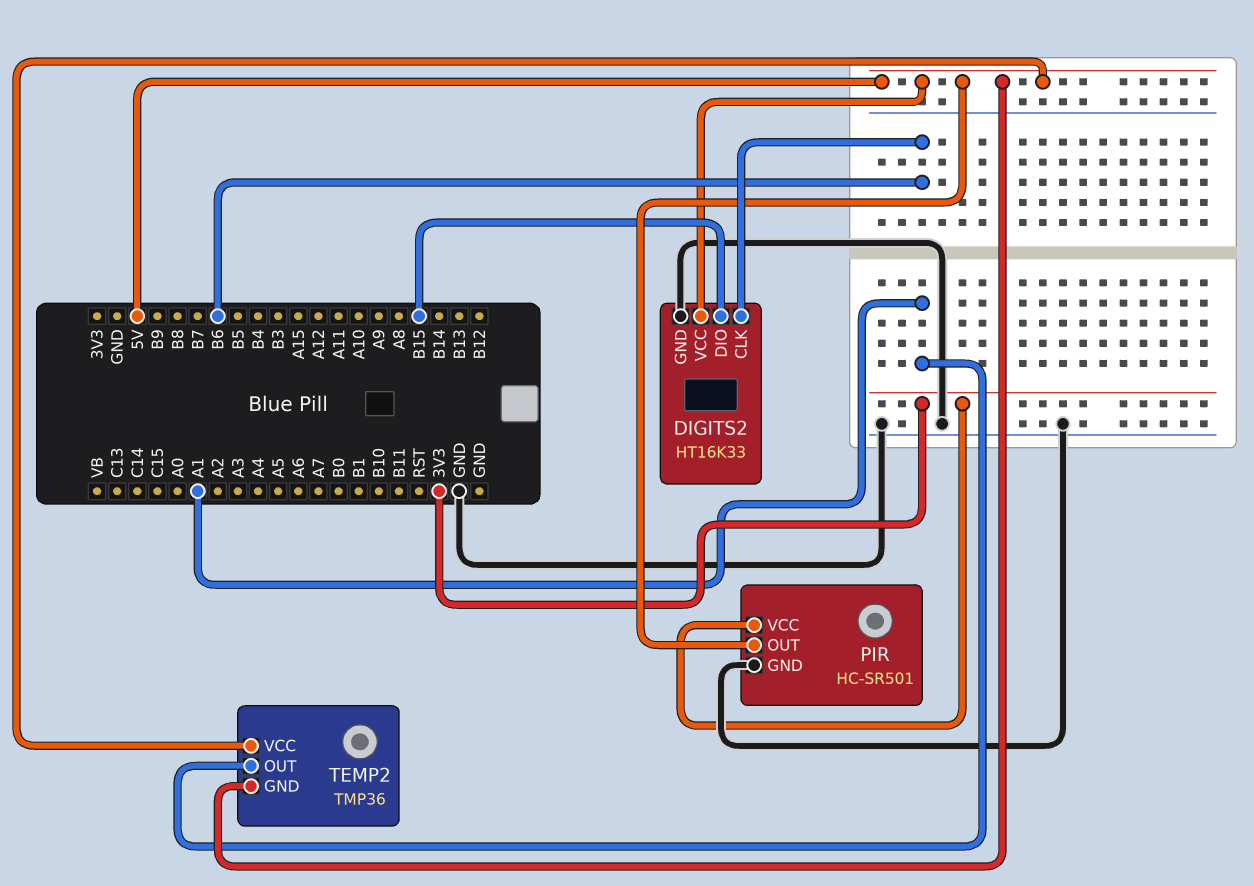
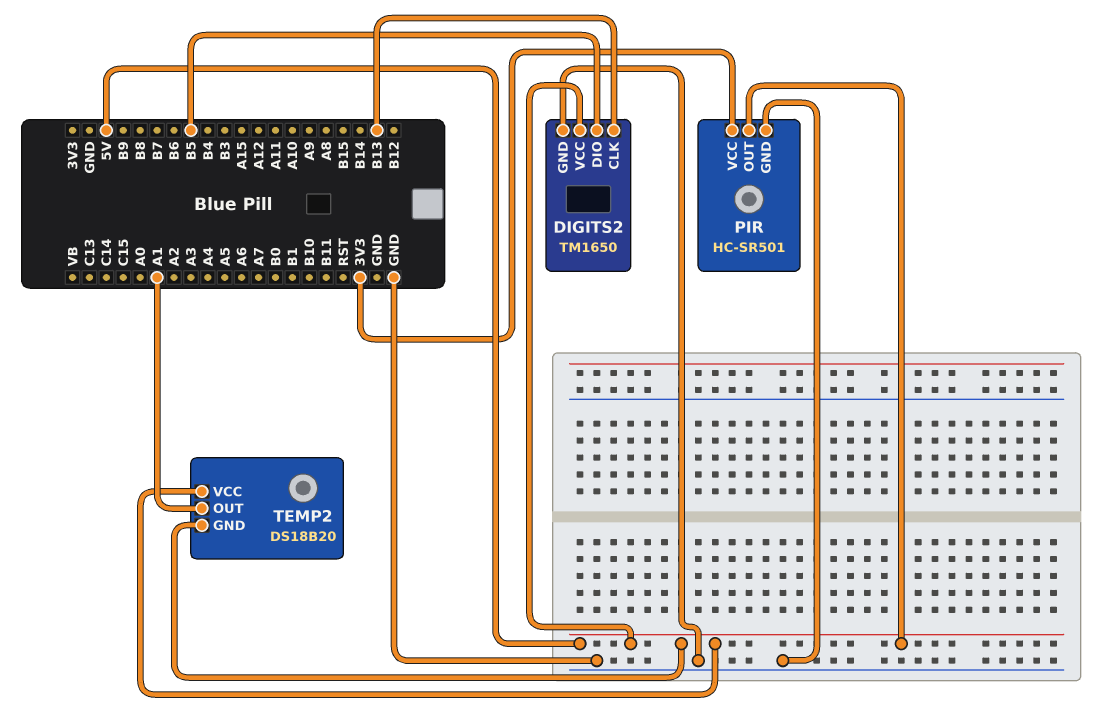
DIGITS2: HT16K33 -> TM1650
DIGITS2 pin CLK: B6 -> B13
DIGITS2 pin DIO: B15 -> B5
TEMP2: TMP36 -> DS18B20

